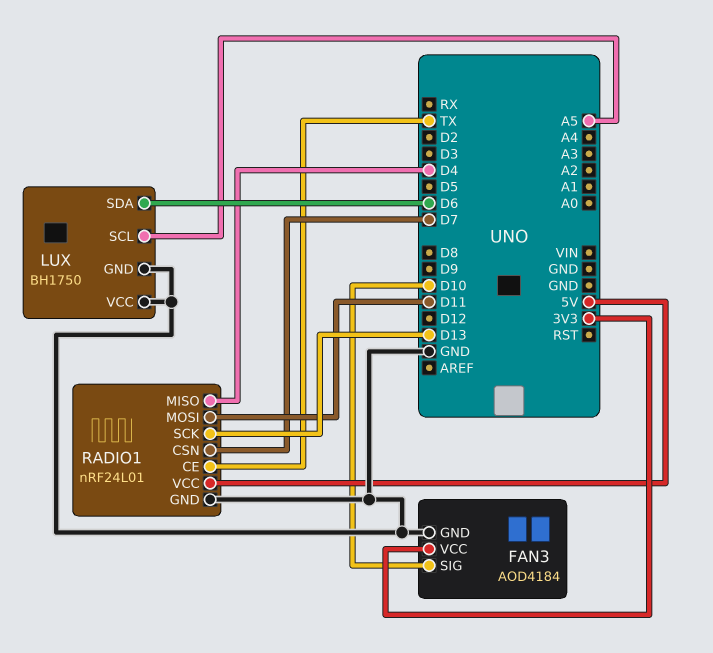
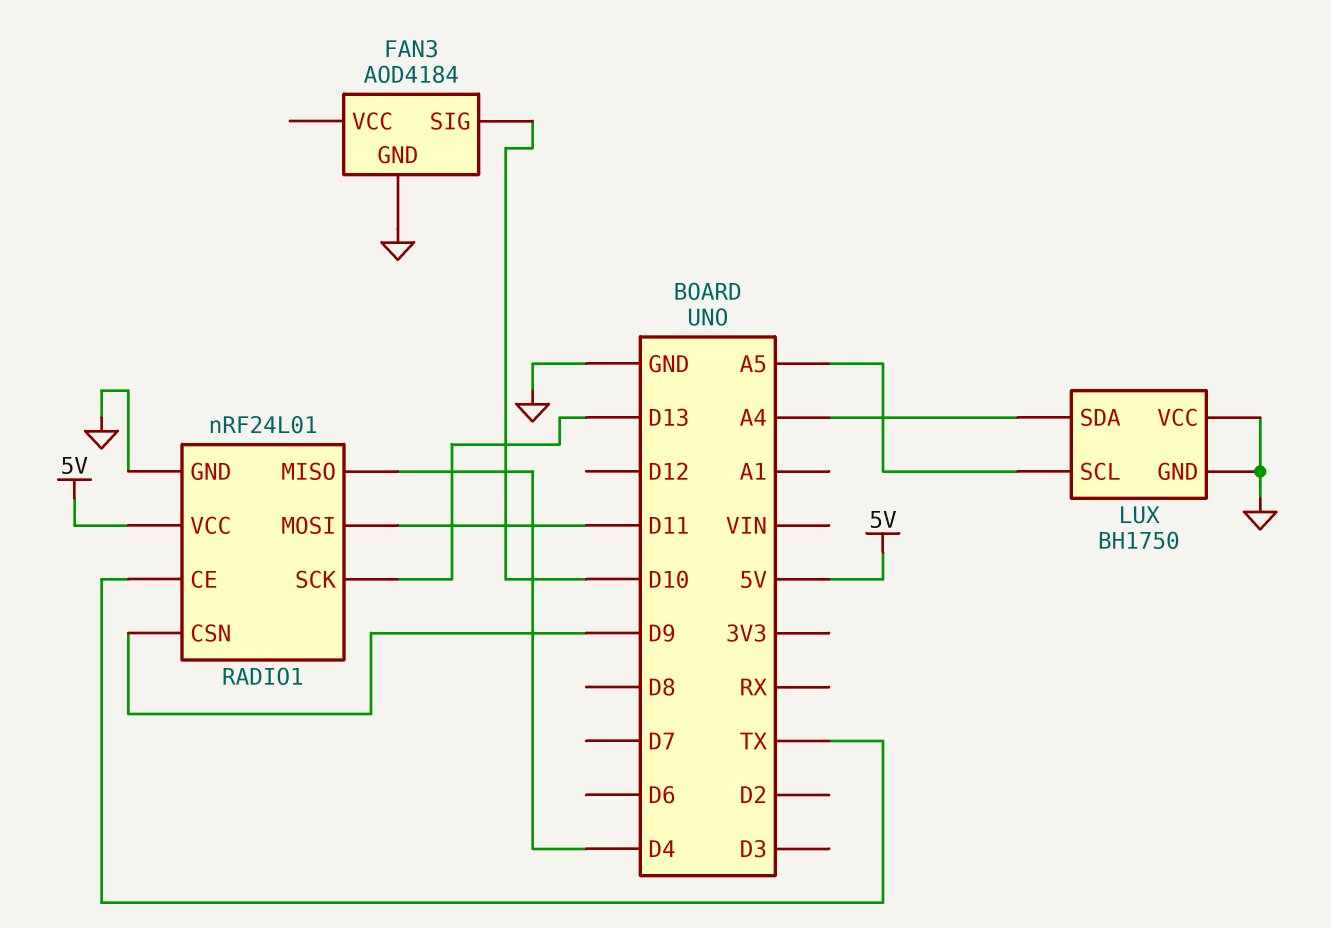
FAN3 pin VCC: 3V3 -> none
LUX pin SDA: D6 -> A4
RADIO1 pin CSN: D7 -> D9

